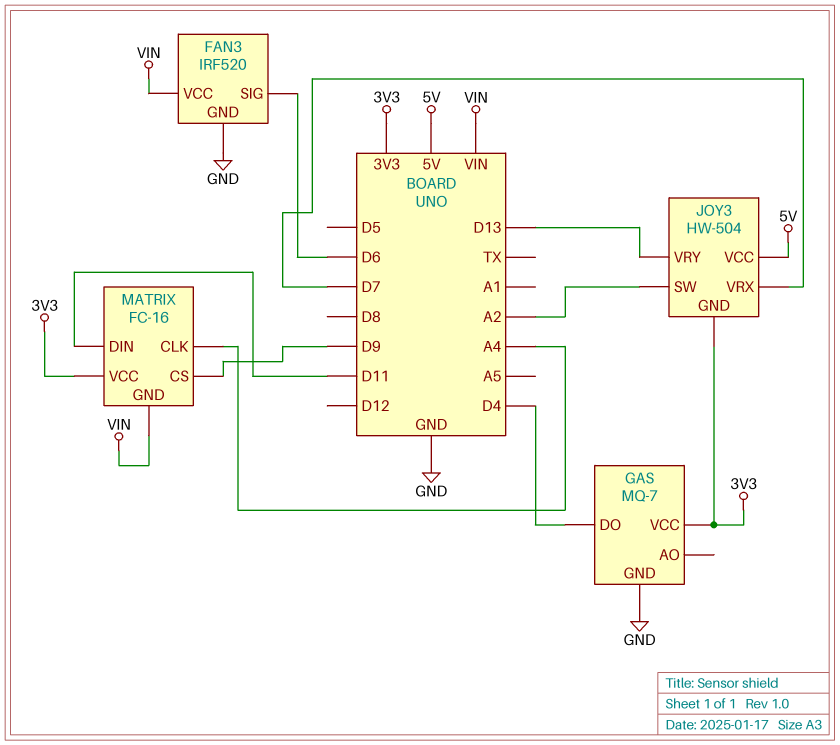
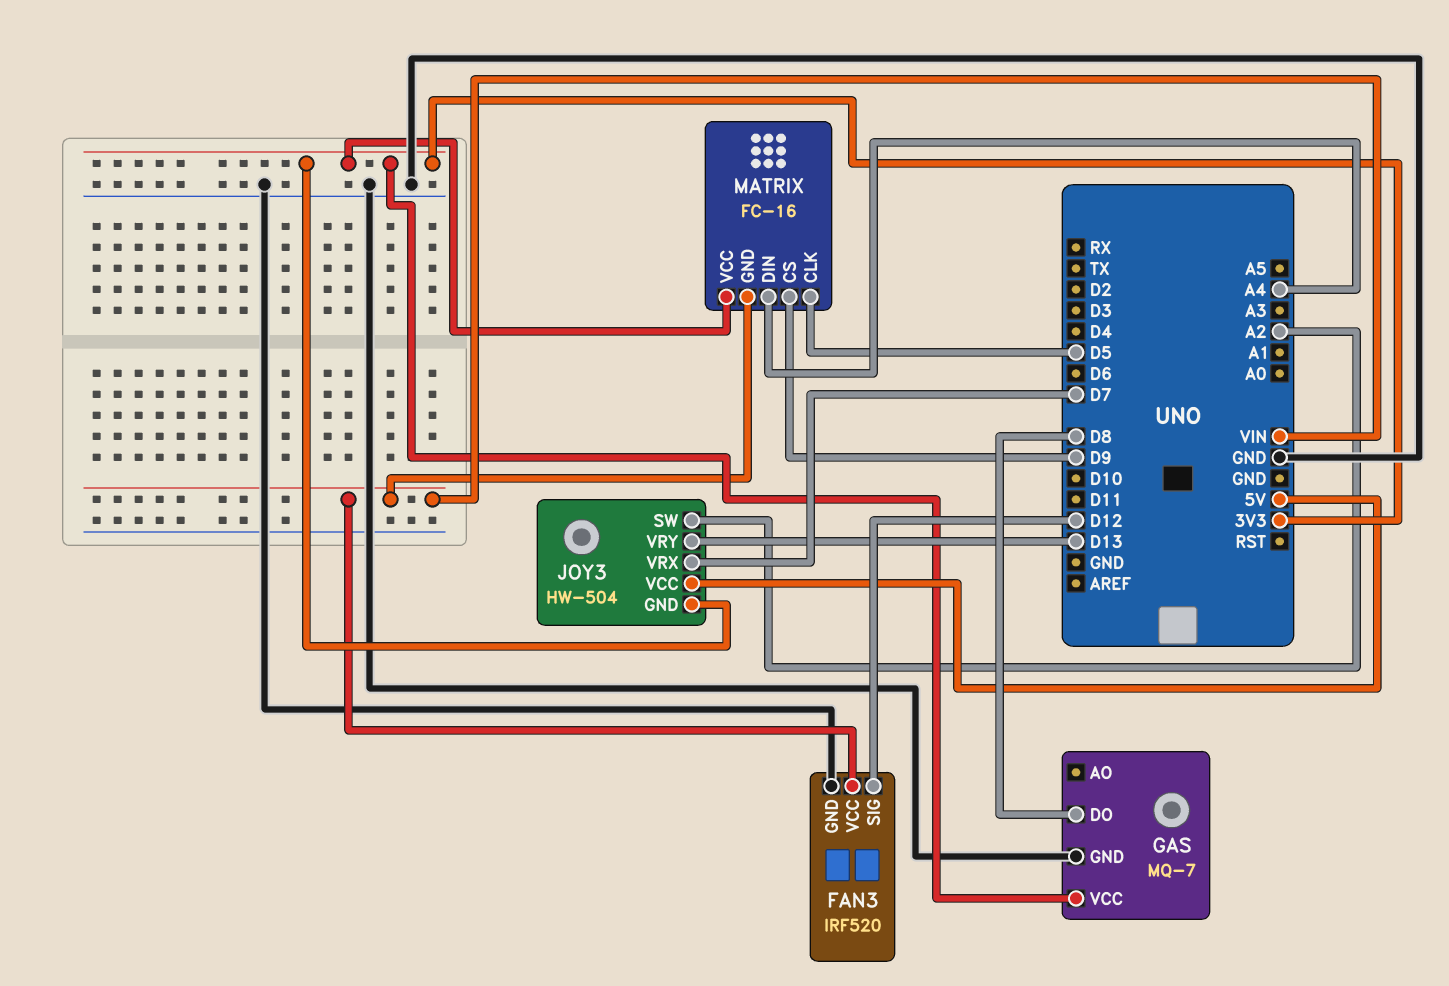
FAN3 pin SIG: D6 -> D12
GAS pin DO: D4 -> D8
MATRIX pin CLK: A4 -> D5
MATRIX pin DIN: D11 -> A4

